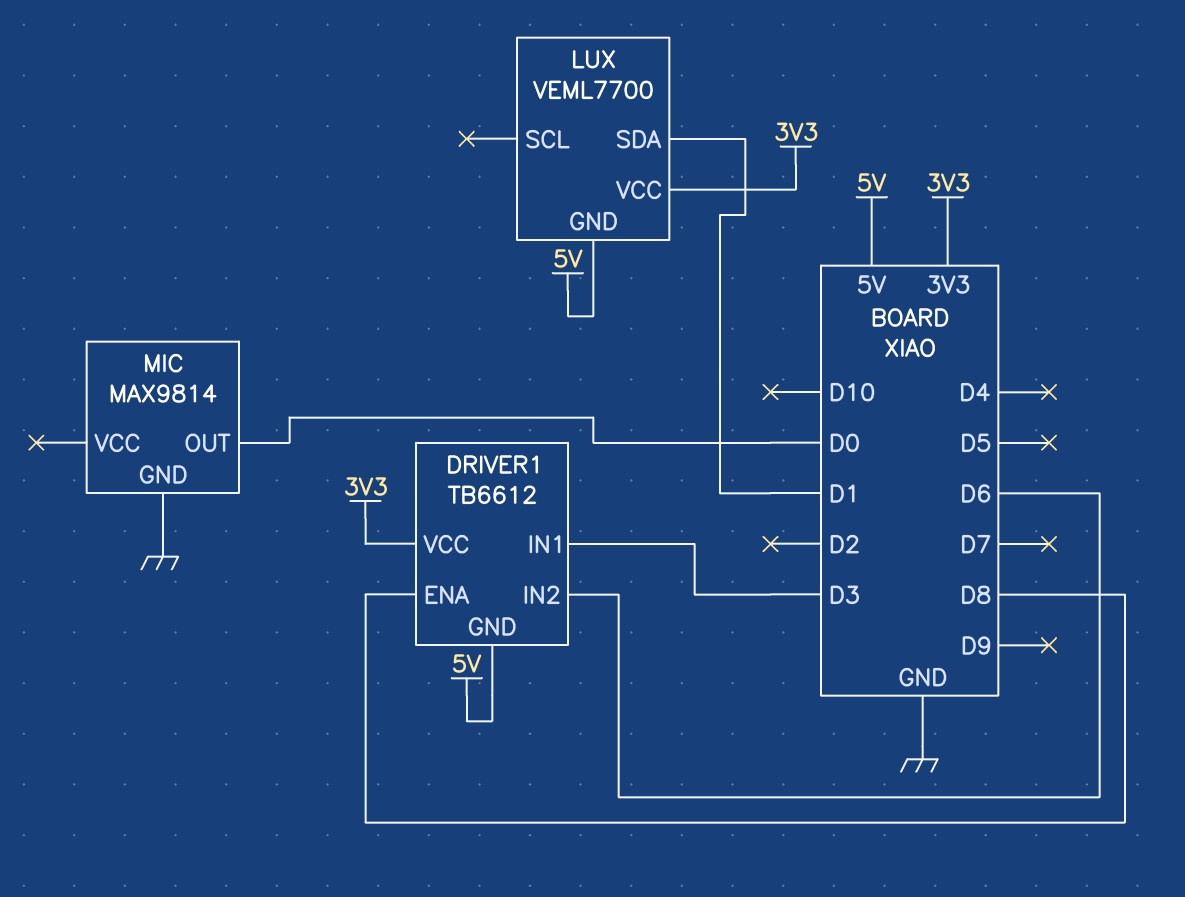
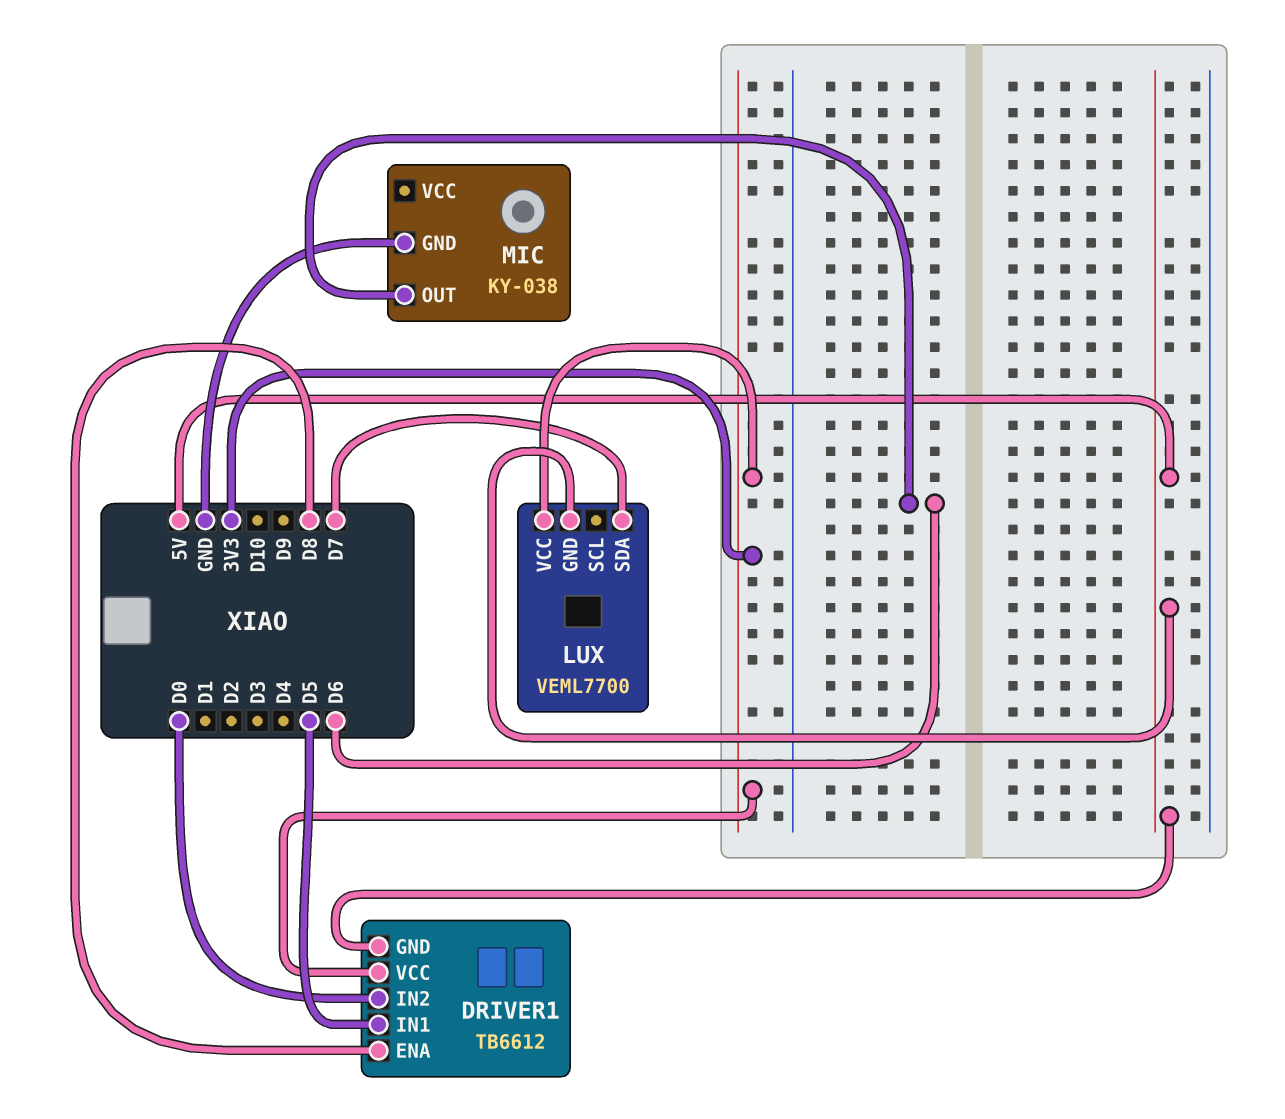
DRIVER1 pin IN1: D3 -> D5
DRIVER1 pin IN2: D6 -> D0
LUX pin SDA: D1 -> D7
MIC: MAX9814 -> KY-038
MIC pin OUT: D0 -> D6

